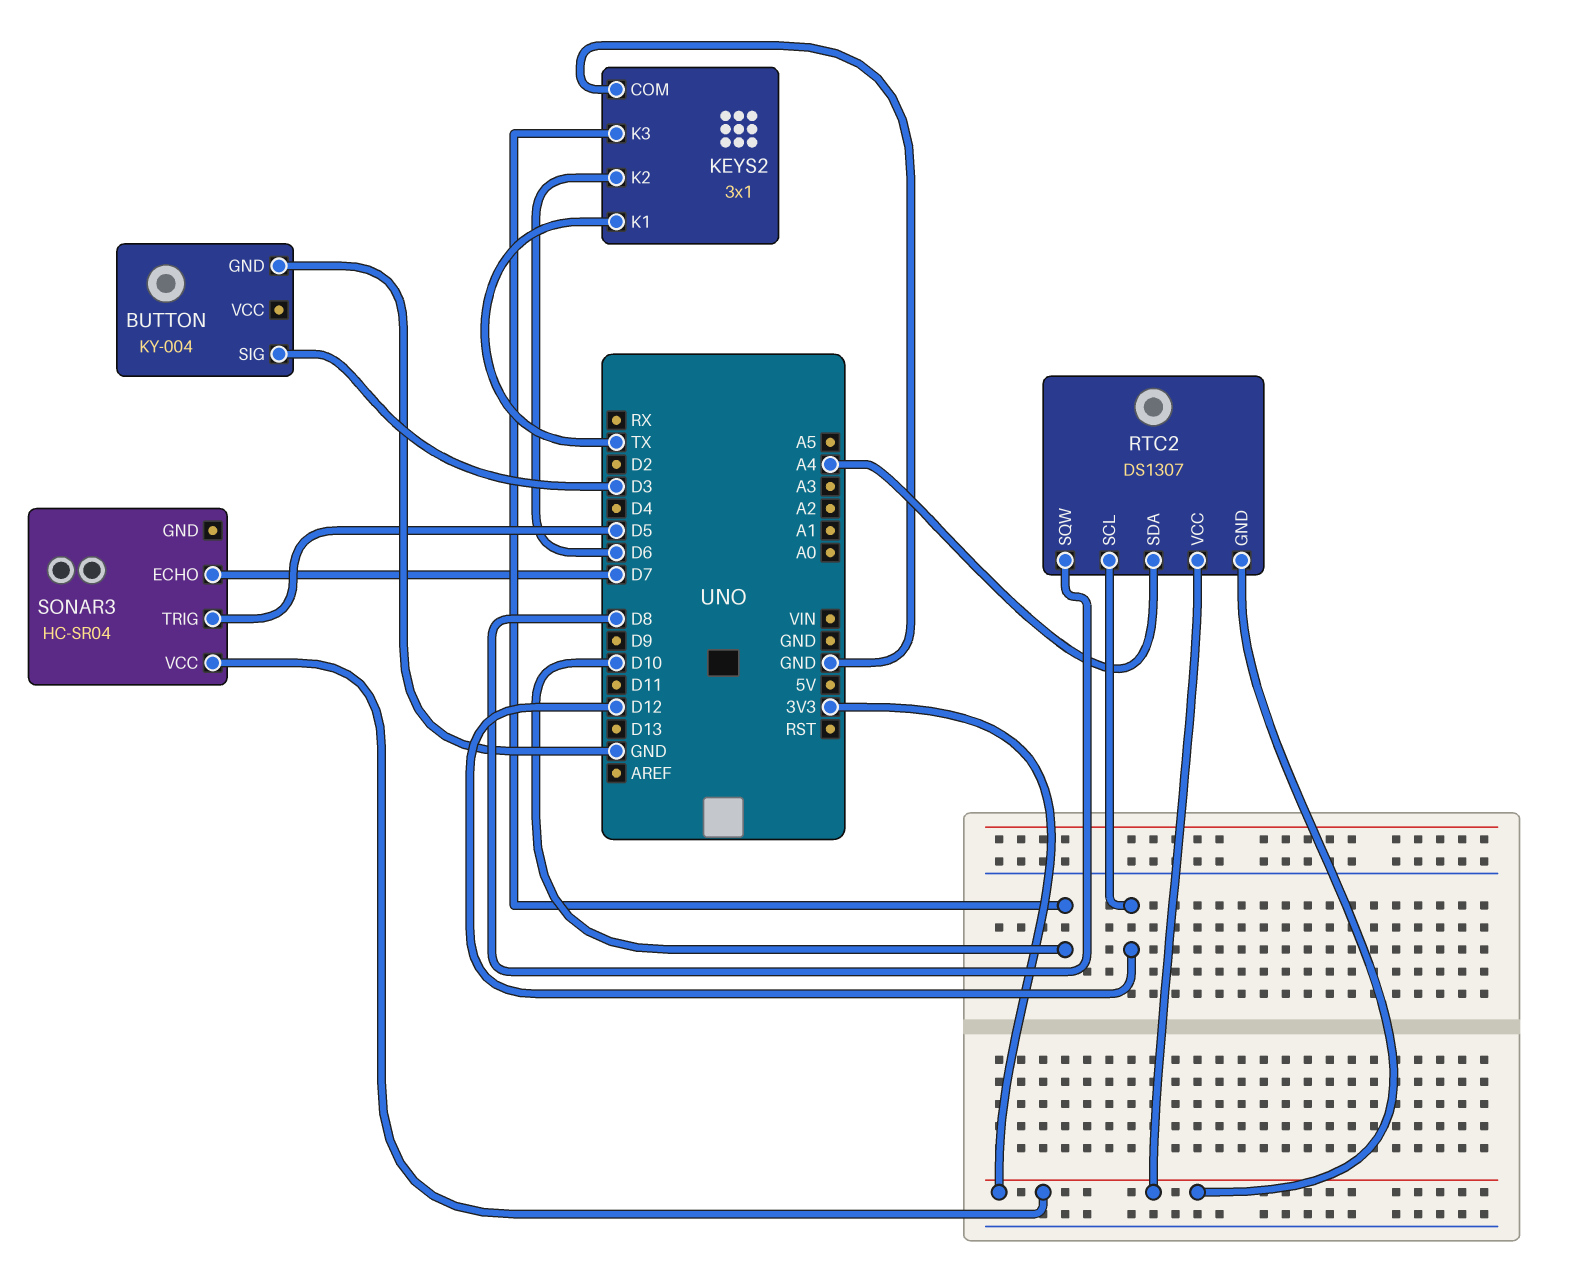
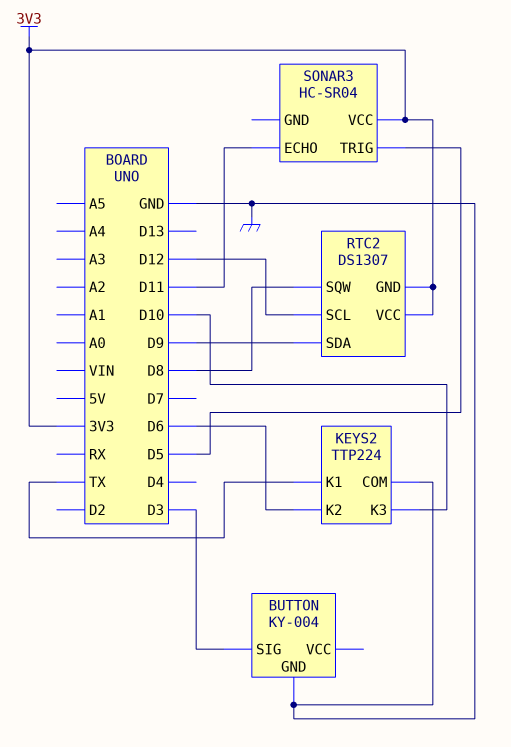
KEYS2: 3x1 -> TTP224
RTC2 pin SDA: A4 -> D9
SONAR3 pin ECHO: D7 -> D11

